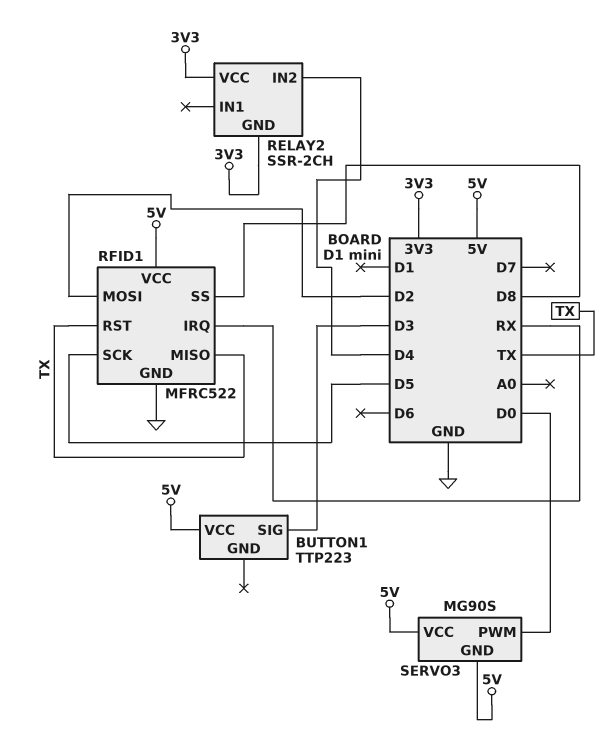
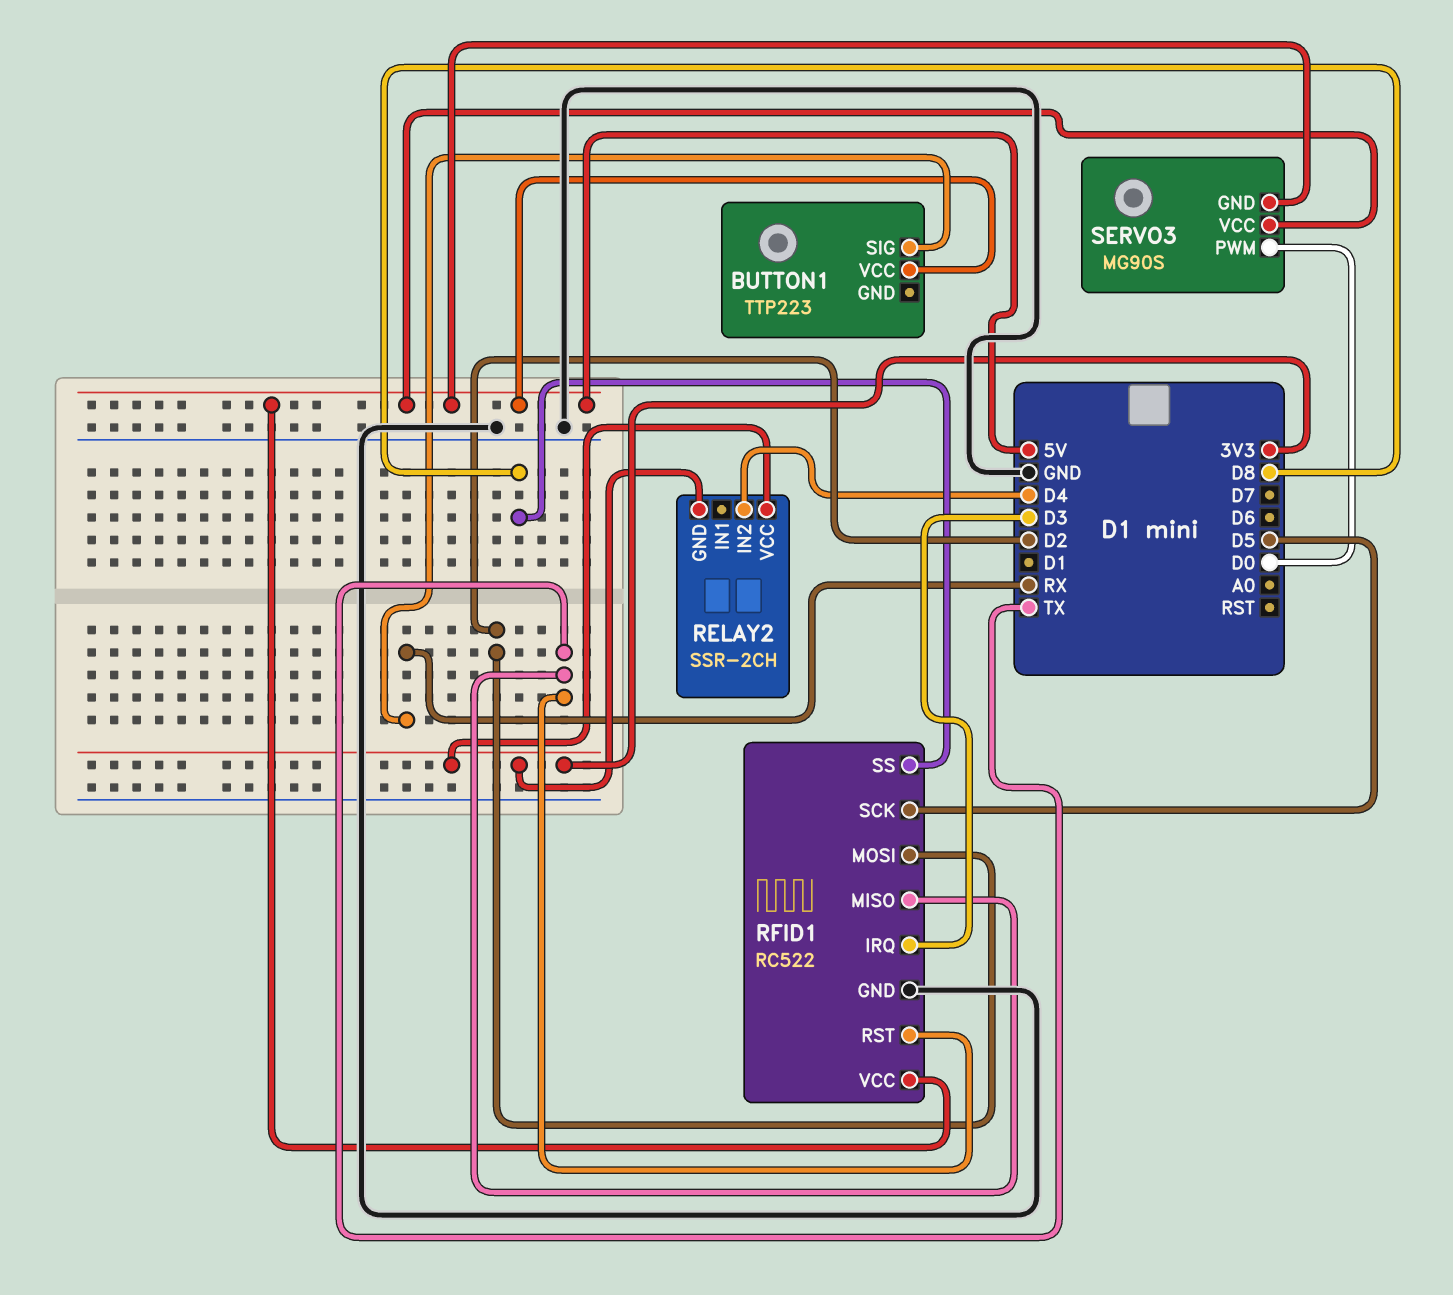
BUTTON1 pin SIG: D3 -> RX
RFID1: MFRC522 -> RC522
RFID1 pin IRQ: RX -> D3

